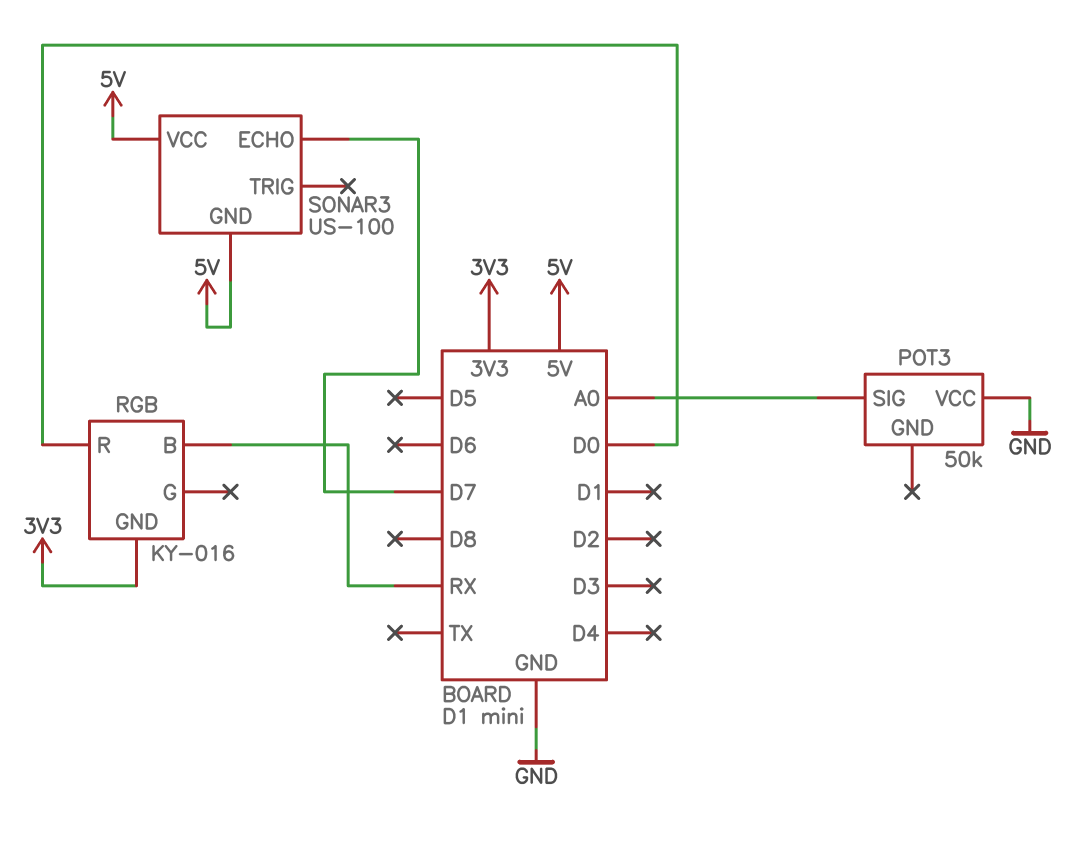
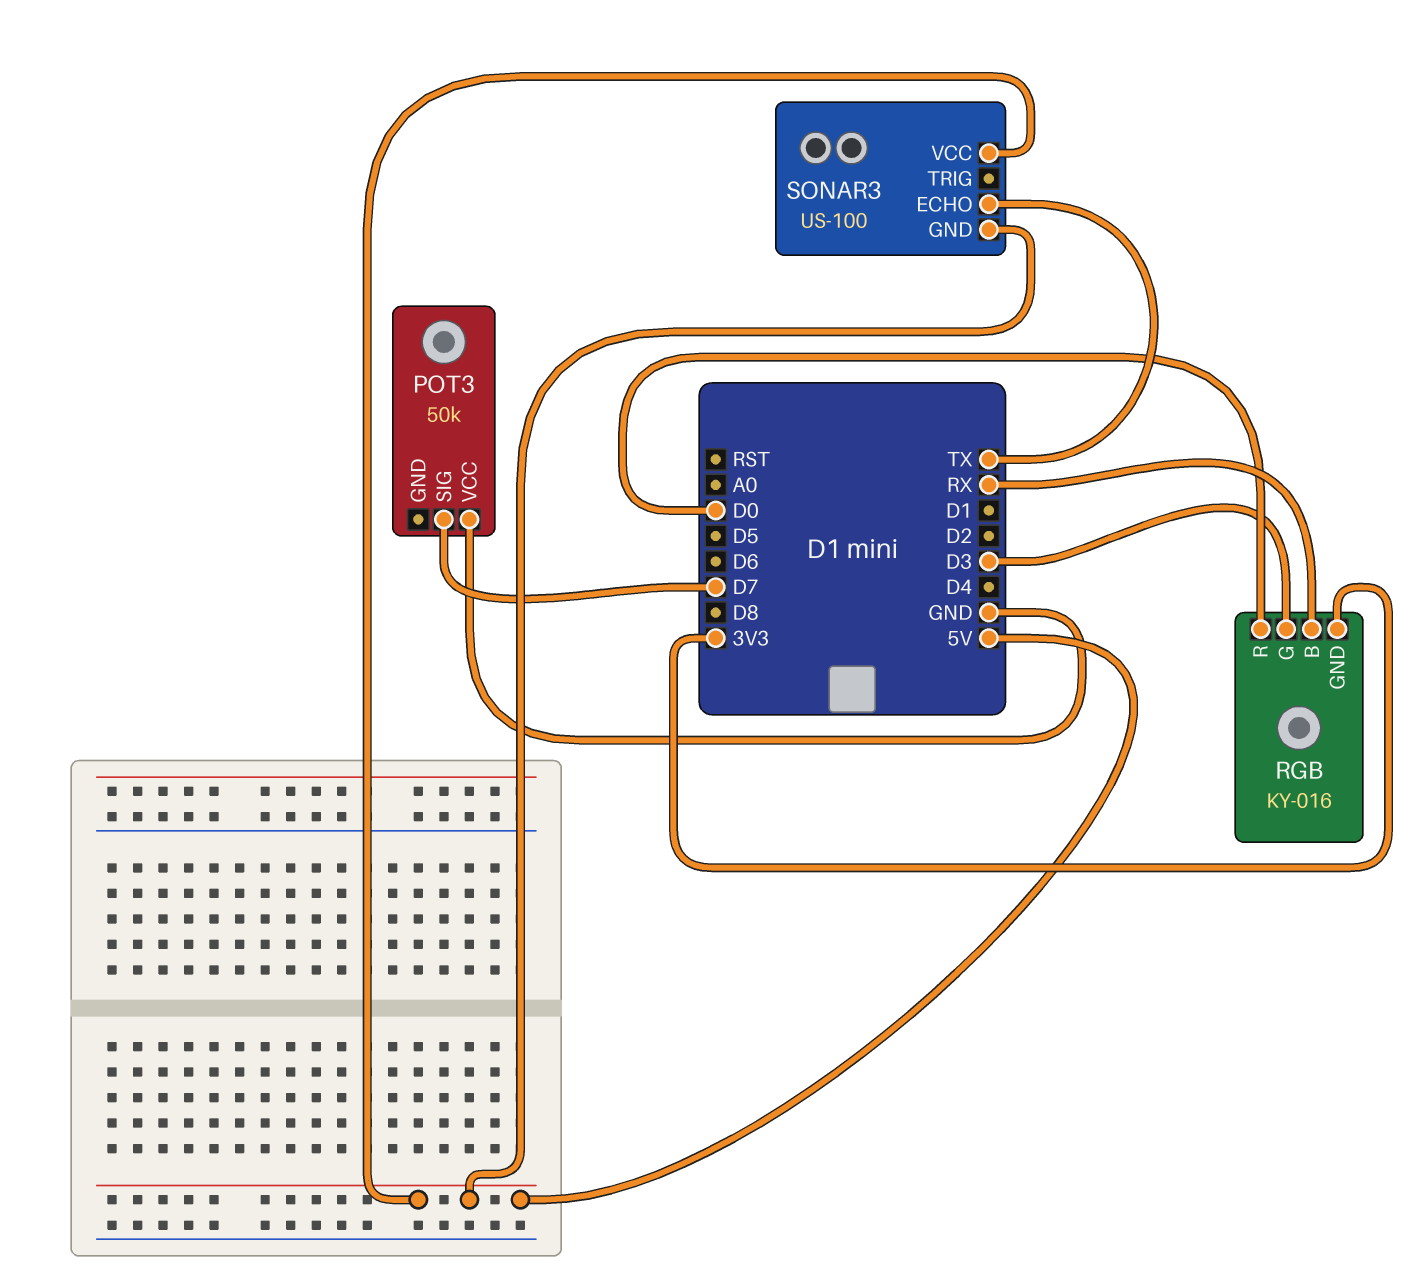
POT3 pin SIG: A0 -> D7
RGB pin G: none -> D3
SONAR3 pin ECHO: D7 -> TX

